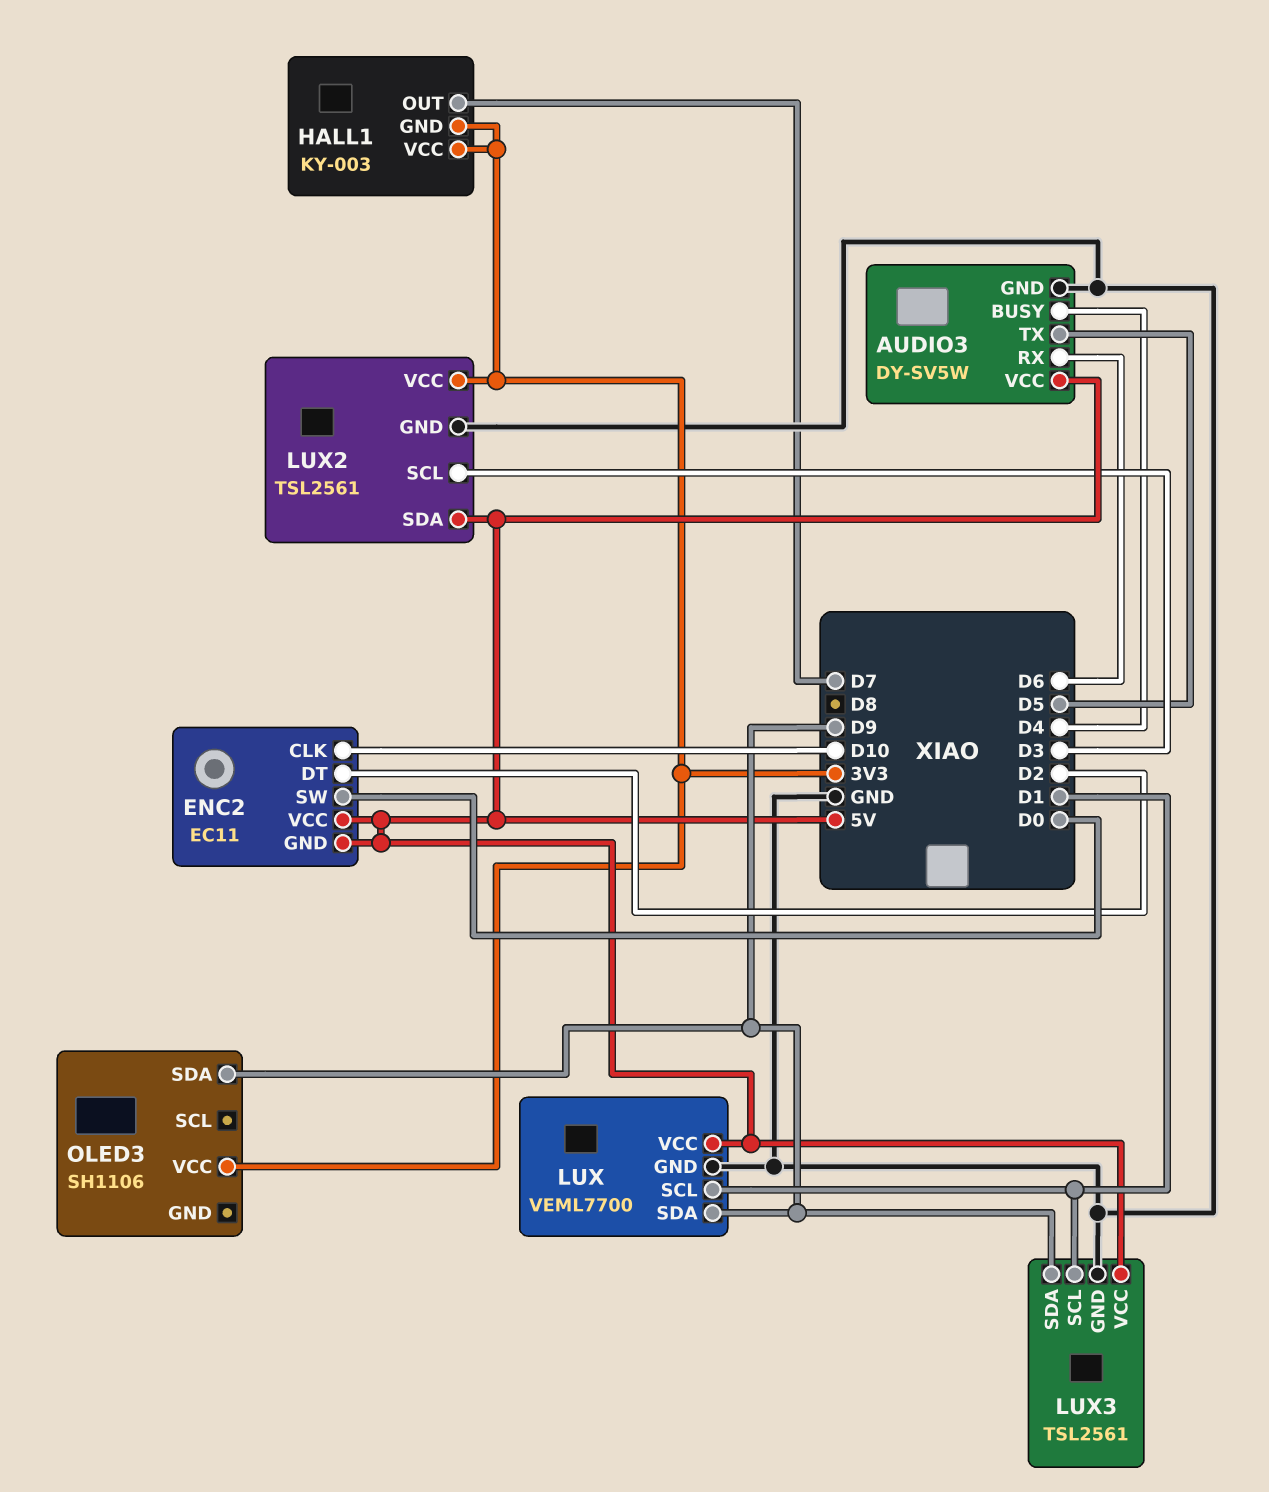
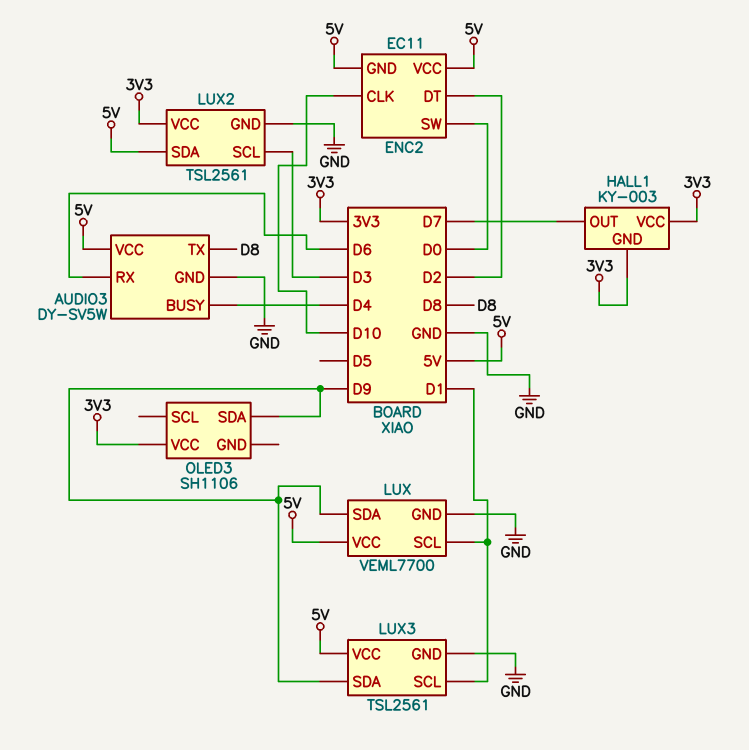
AUDIO3 pin TX: D5 -> D8

